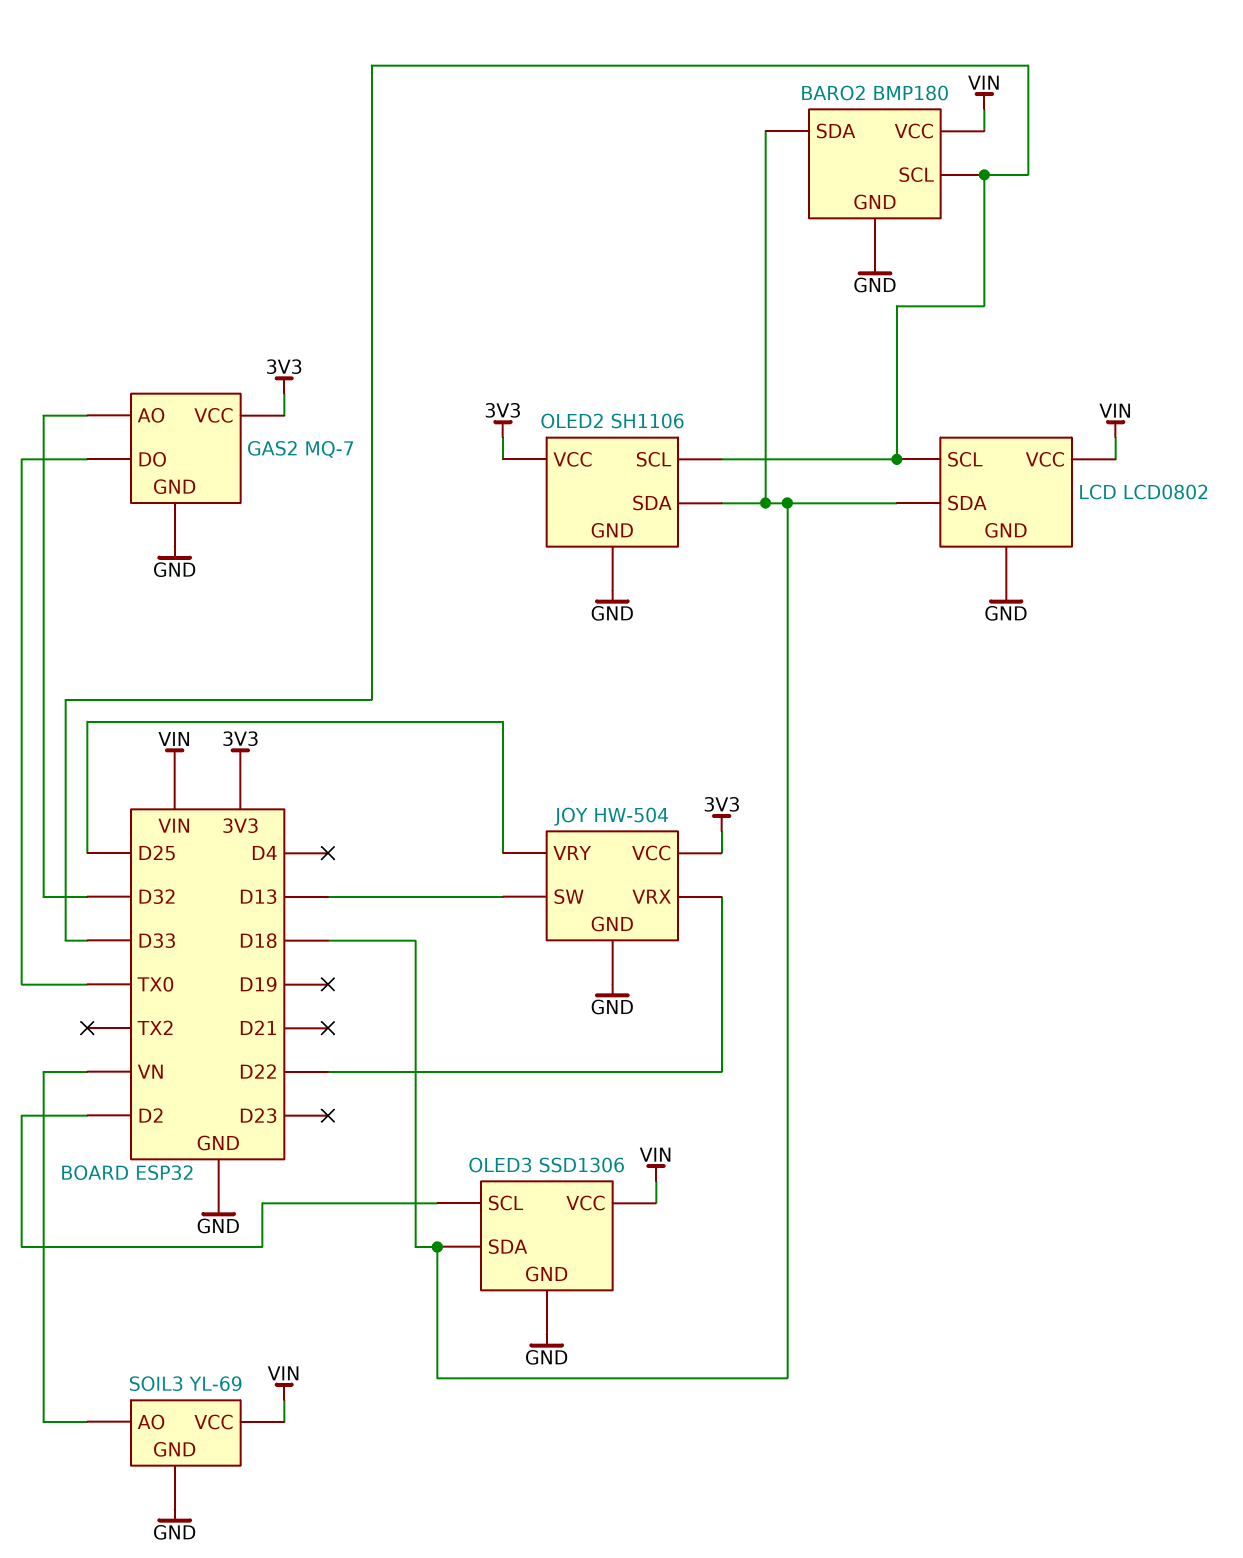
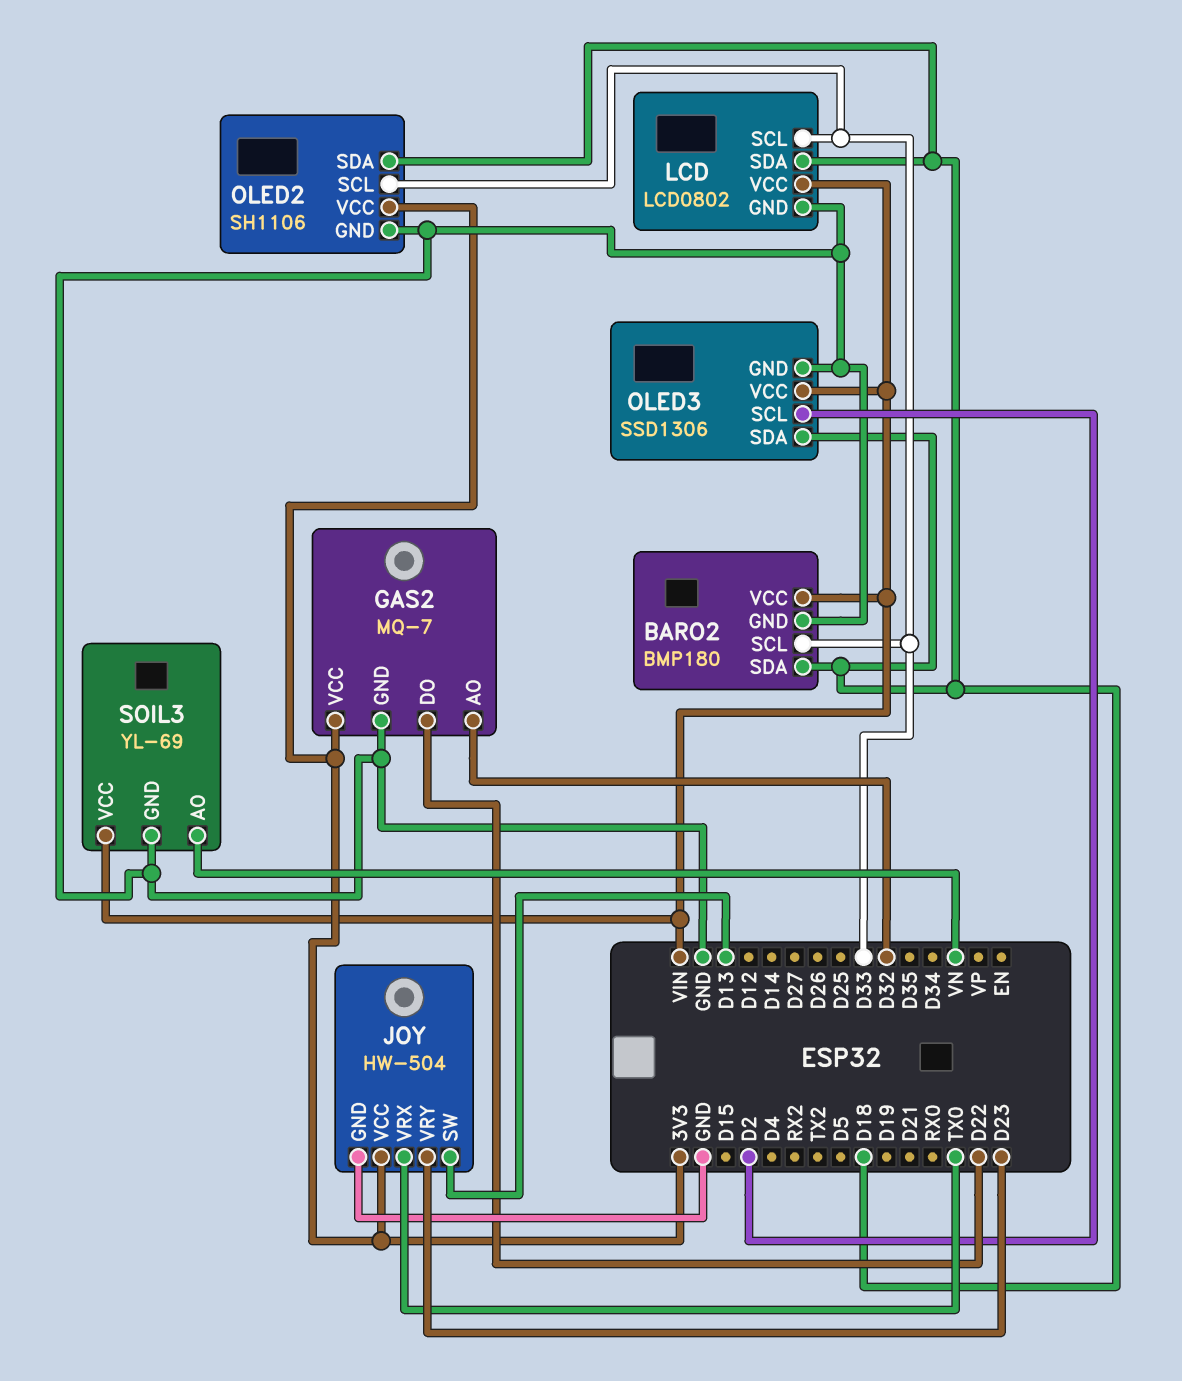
GAS2 pin DO: TX0 -> D22
JOY pin VRX: D22 -> TX0
JOY pin VRY: D25 -> D23

